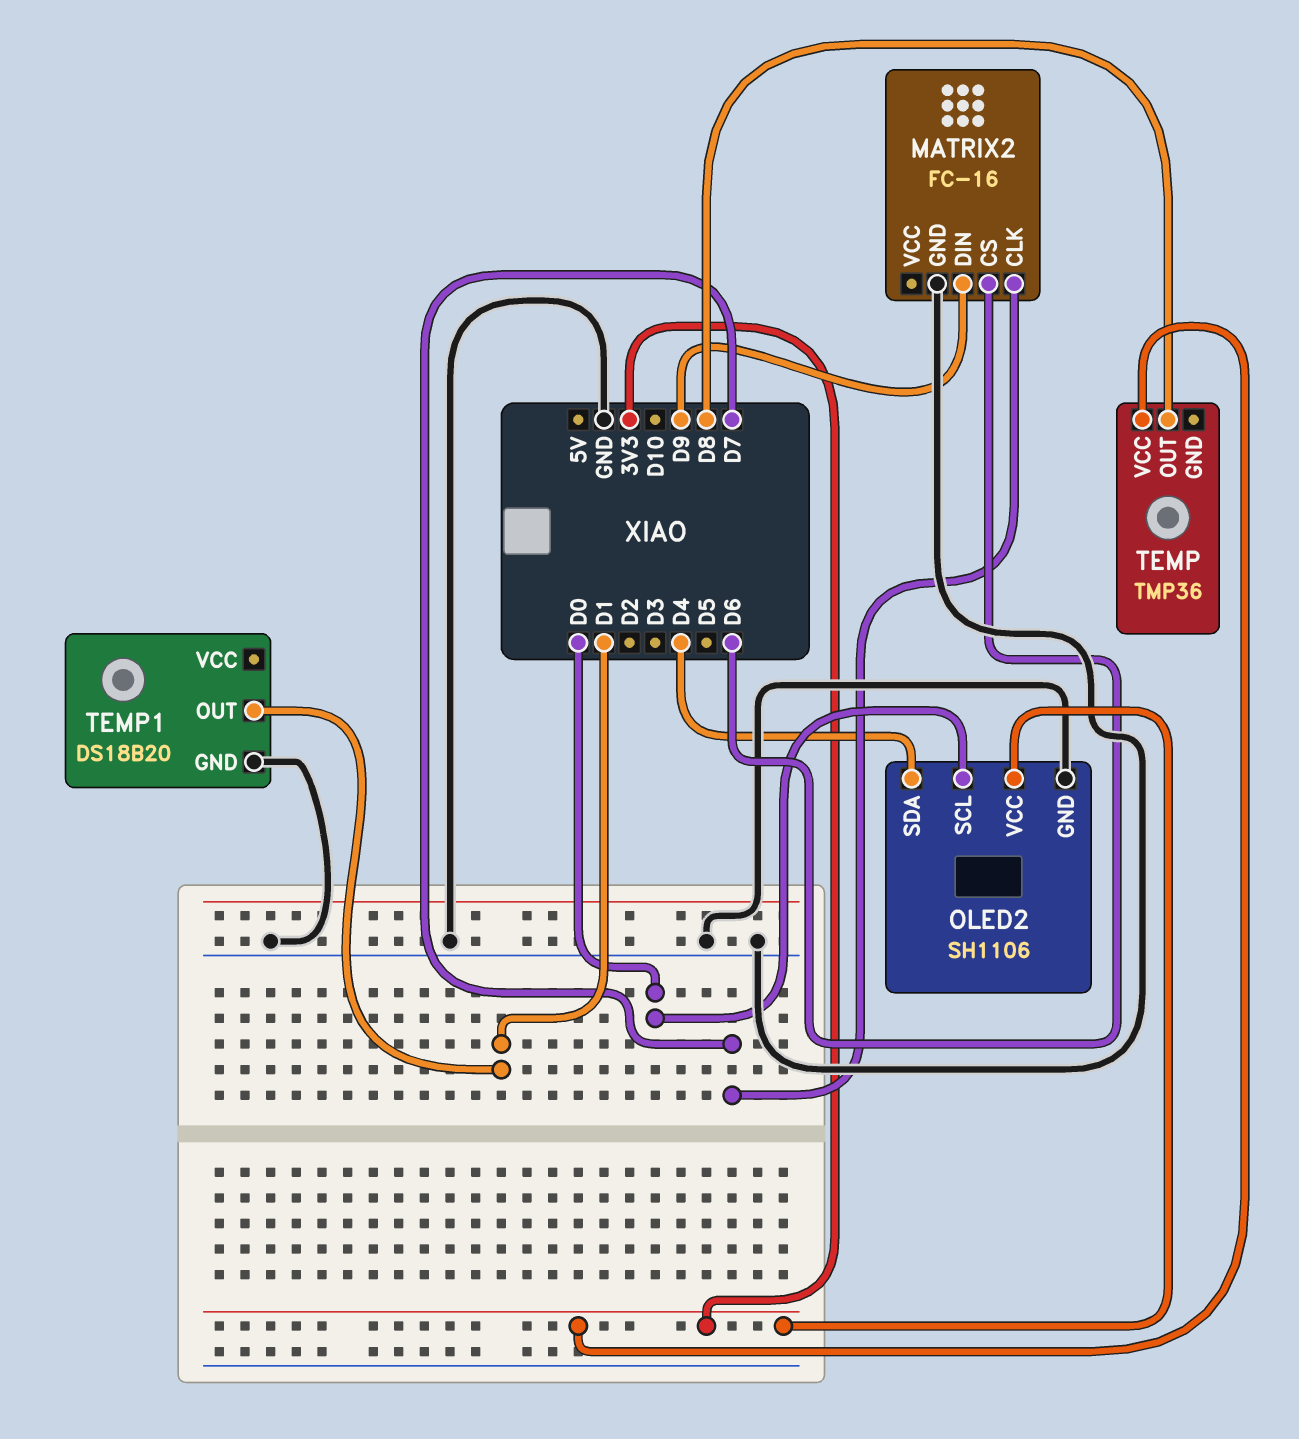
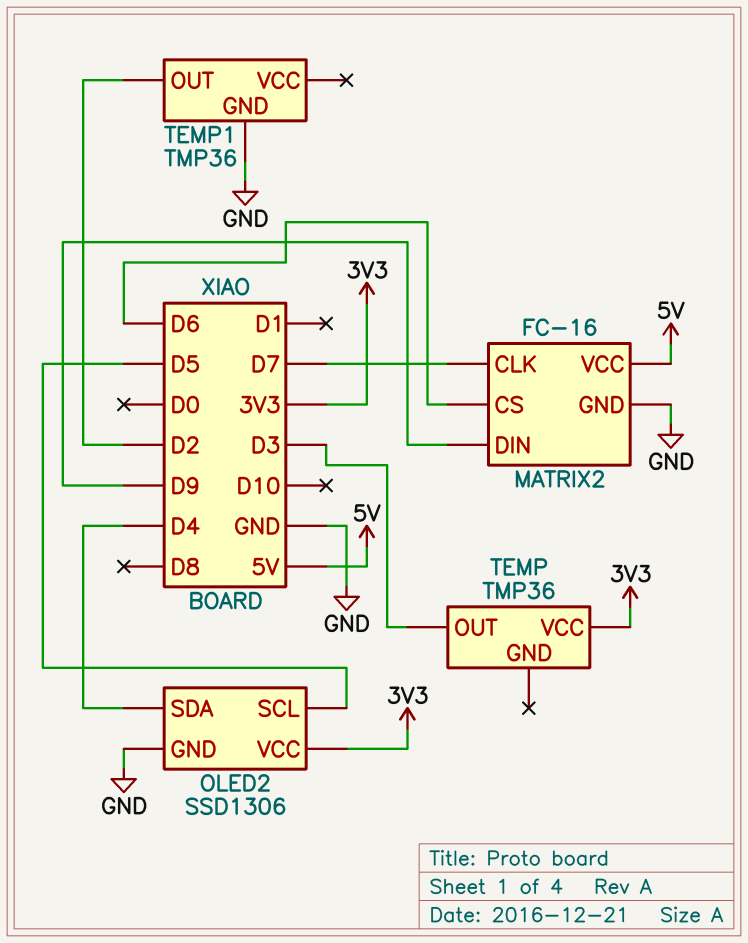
MATRIX2 pin VCC: none -> 5V
OLED2: SH1106 -> SSD1306
OLED2 pin SCL: D0 -> D5
TEMP pin OUT: D8 -> D3
TEMP1: DS18B20 -> TMP36
TEMP1 pin OUT: D1 -> D2

